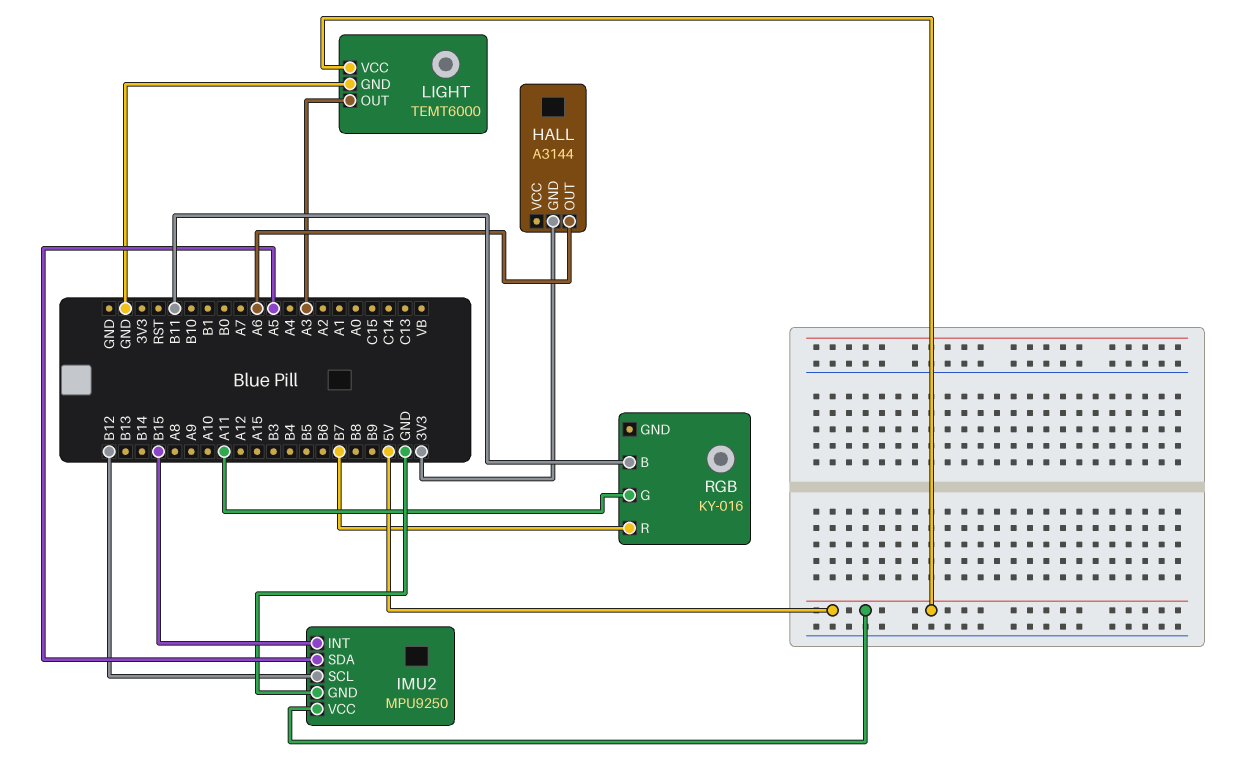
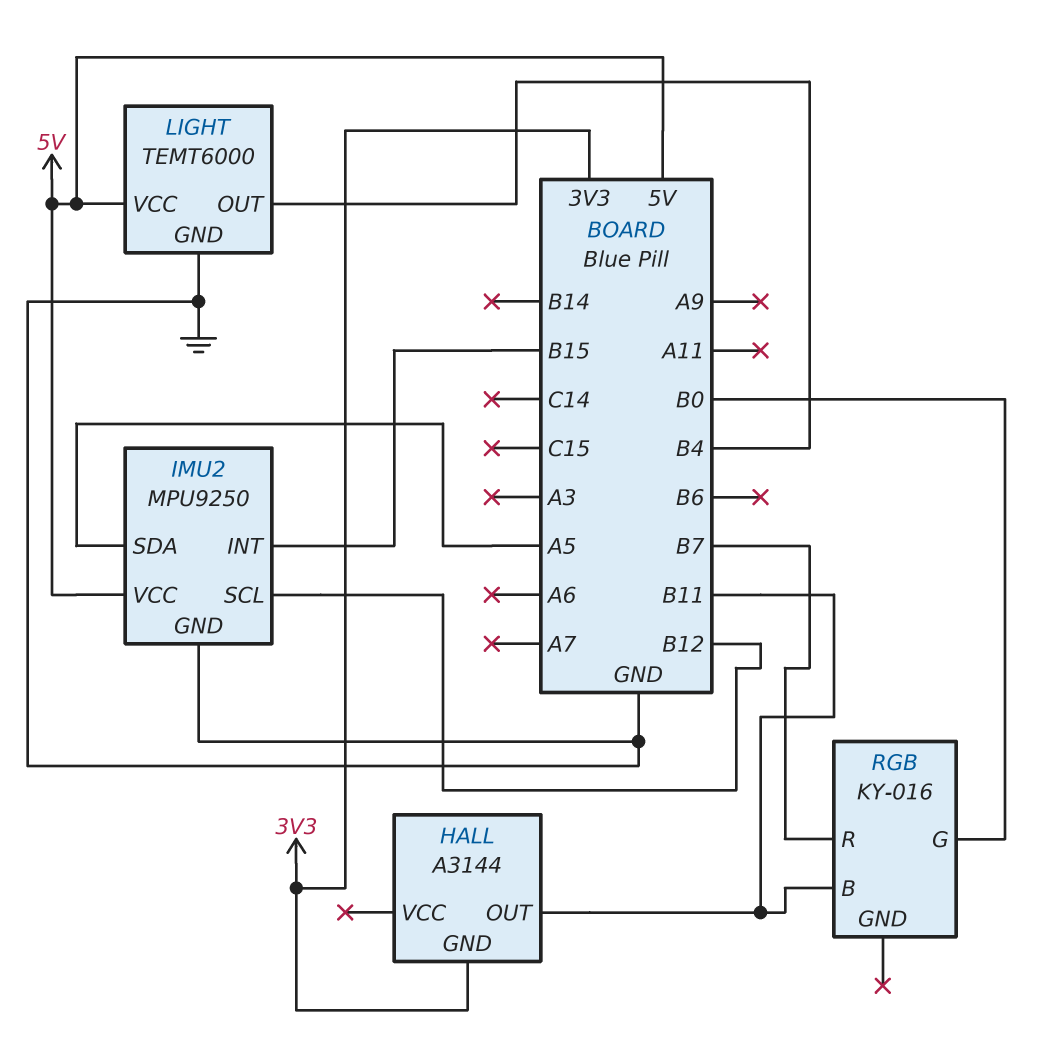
HALL pin OUT: A6 -> B11
LIGHT pin OUT: A3 -> B4
RGB pin G: A11 -> B0

